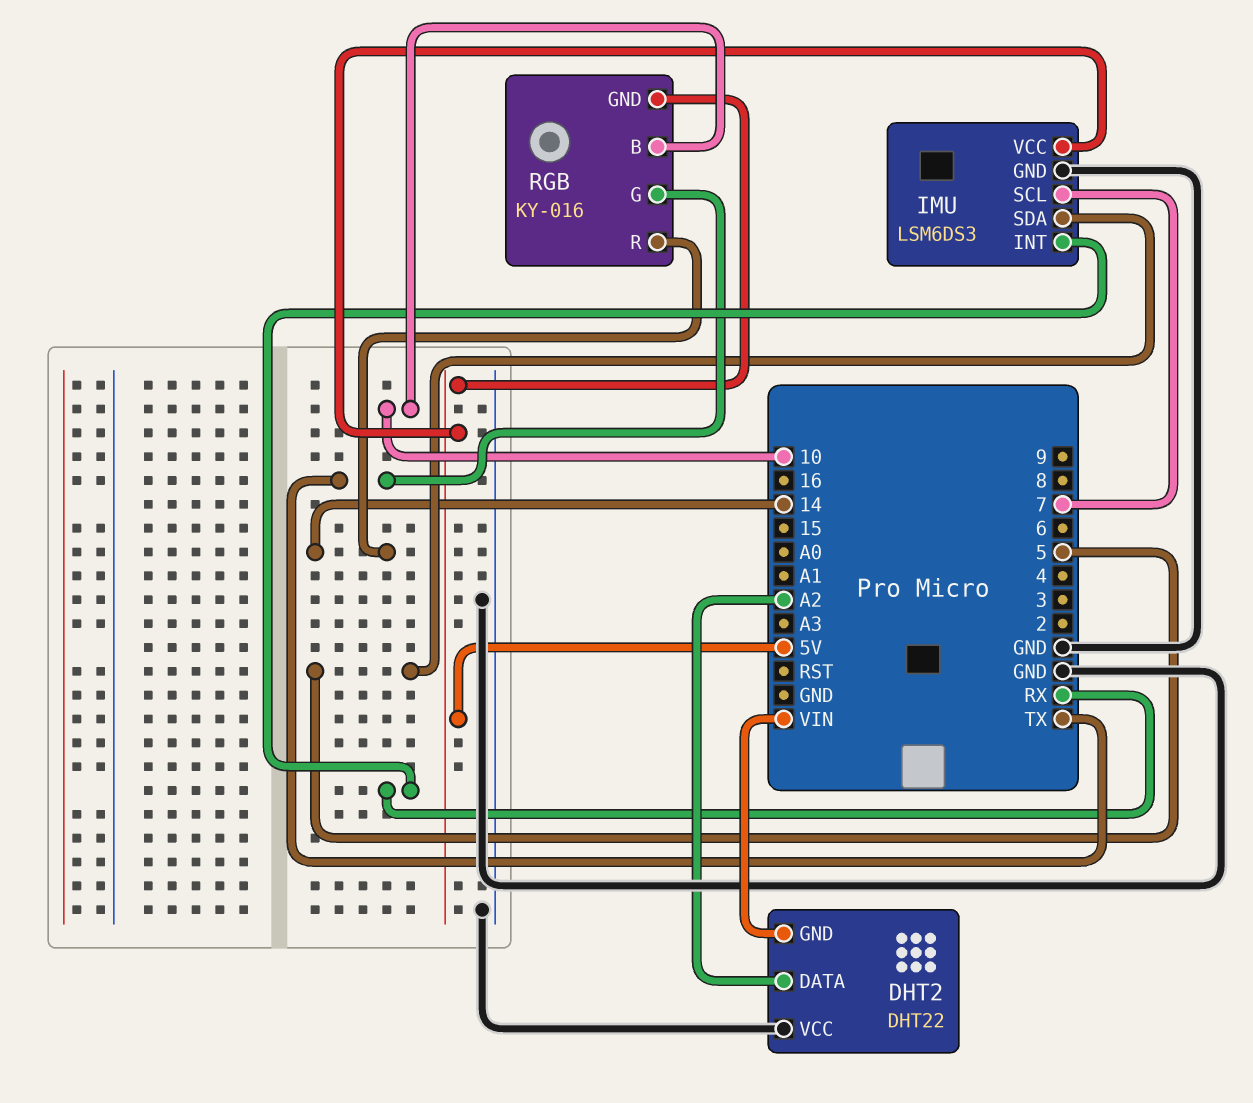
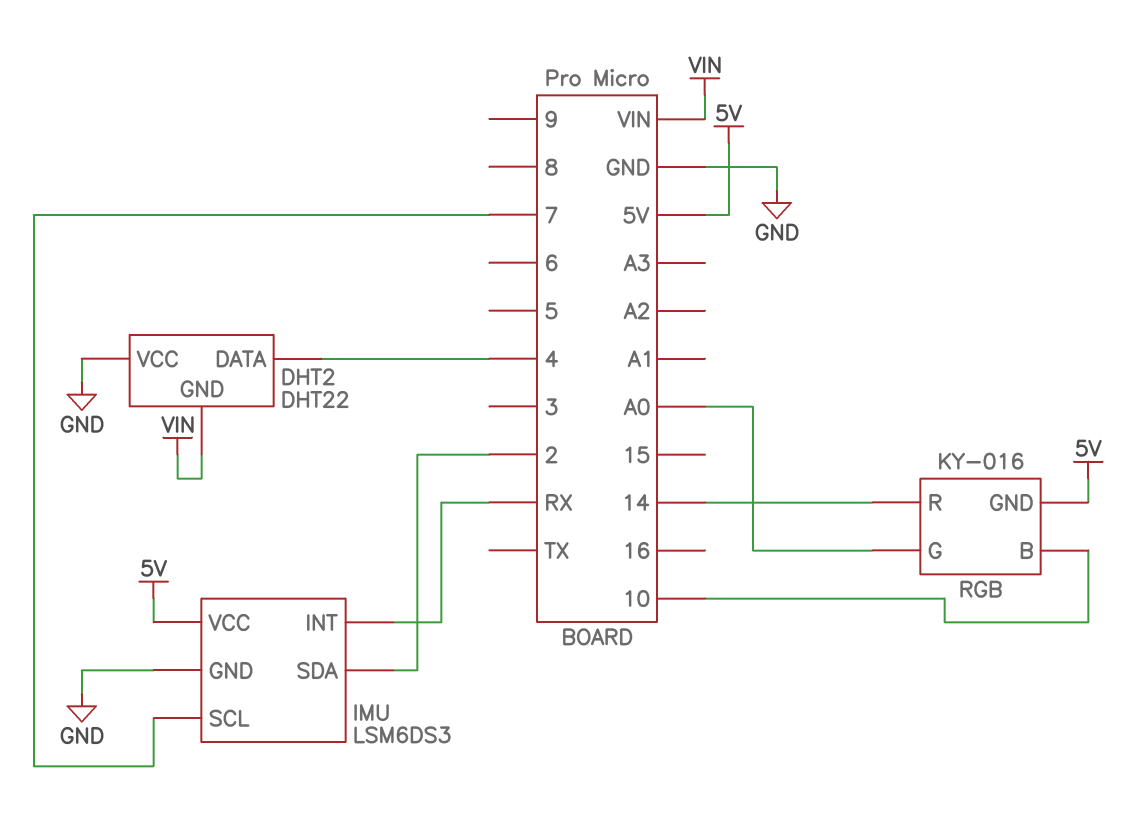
DHT2 pin DATA: A2 -> 4
IMU pin SDA: 5 -> 2
RGB pin G: TX -> A0

